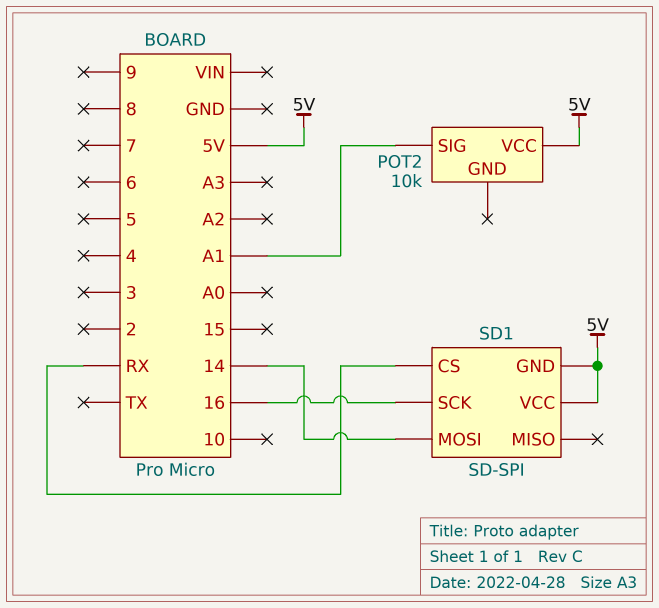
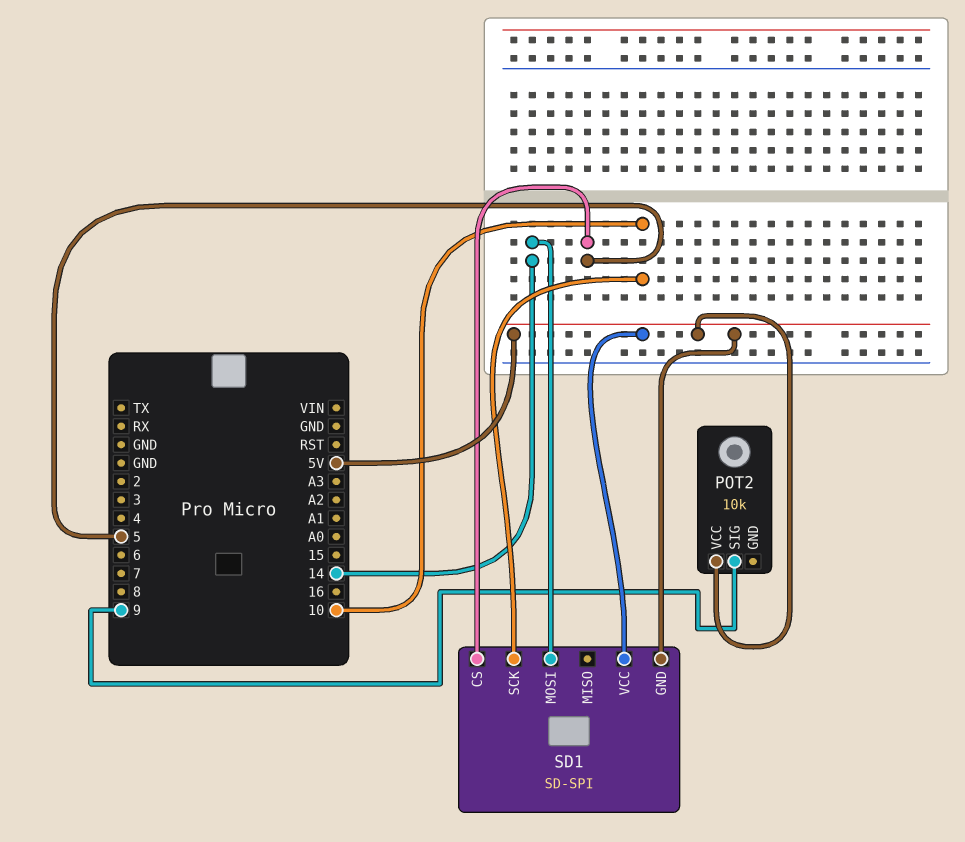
POT2 pin SIG: A1 -> 9
SD1 pin CS: RX -> 5
SD1 pin SCK: 16 -> 10

